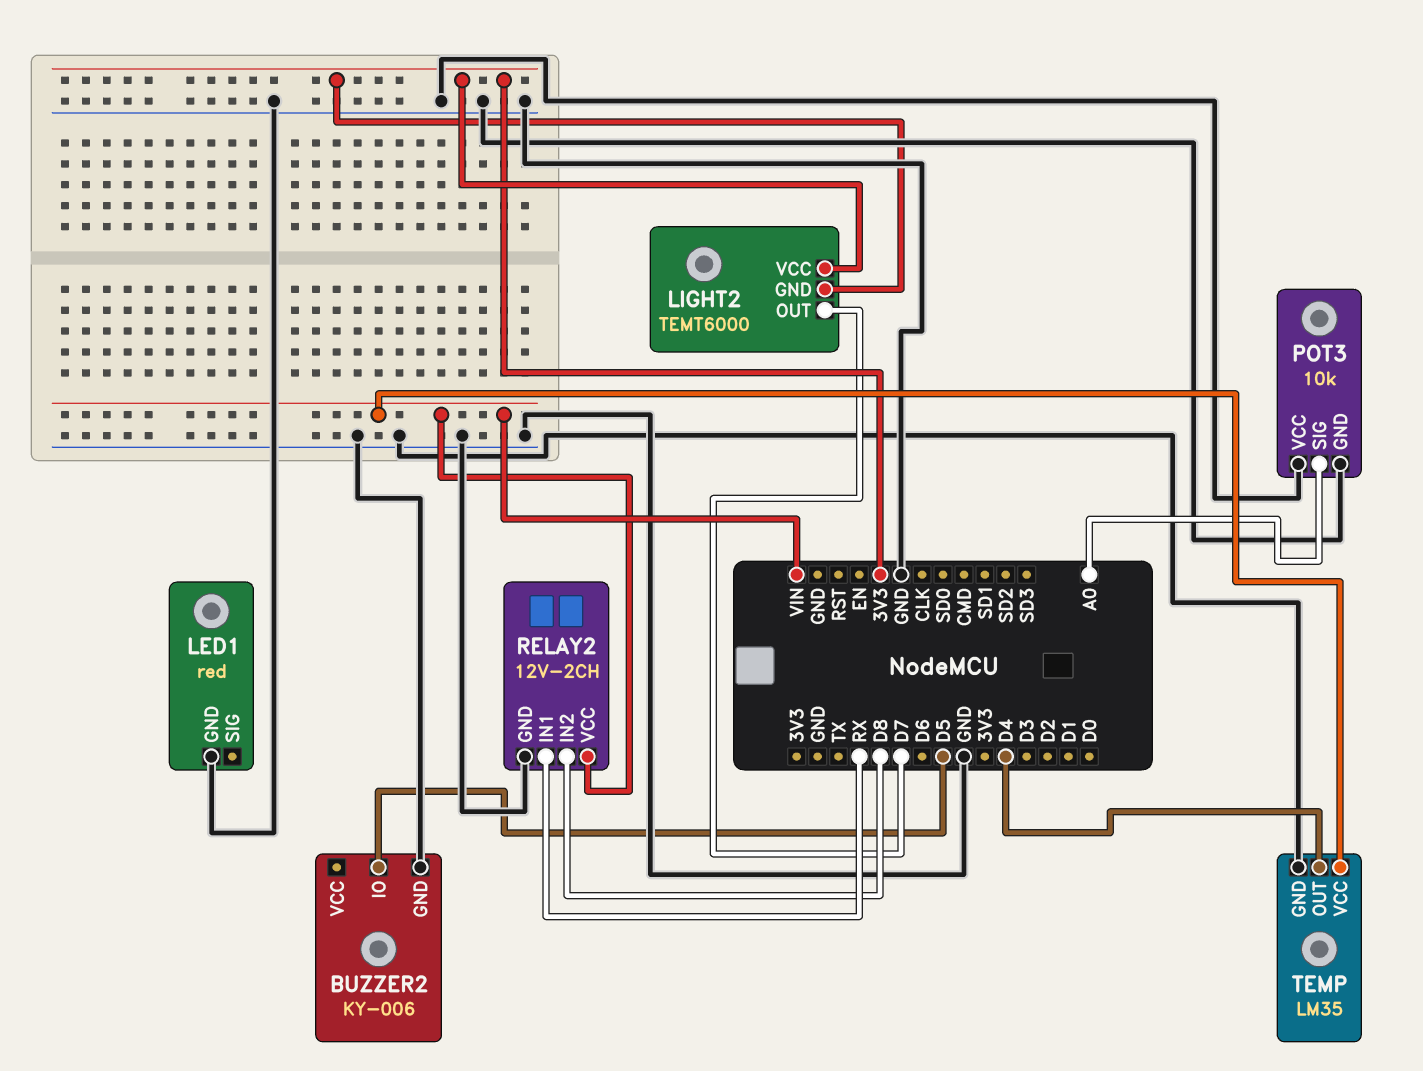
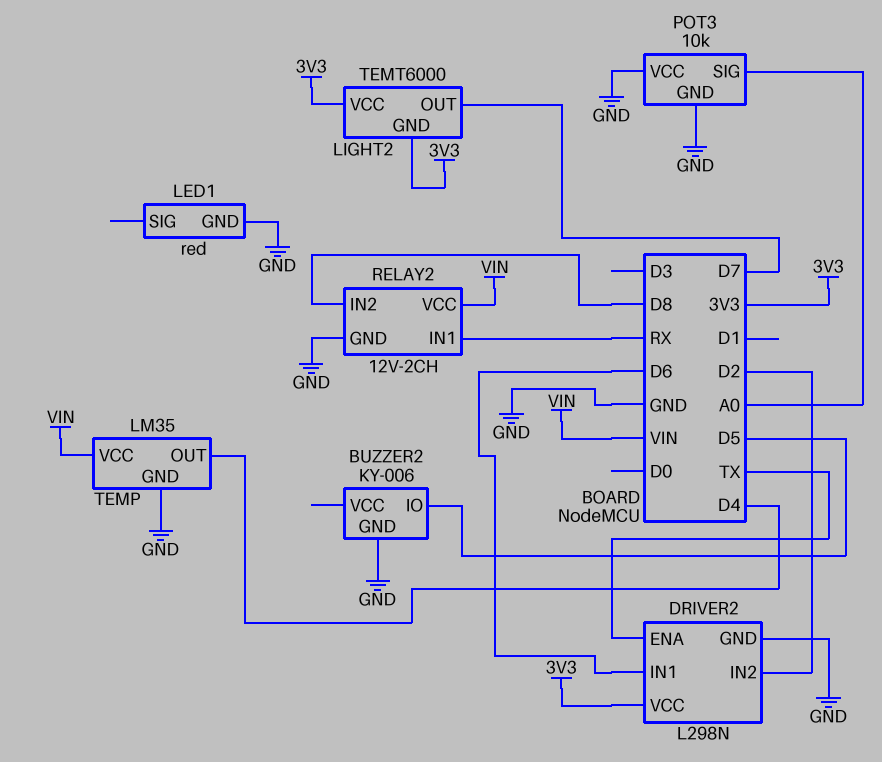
DRIVER2: none -> L298N
DRIVER2 pin ENA: none -> TX
DRIVER2 pin GND: none -> GND
DRIVER2 pin IN1: none -> D6
DRIVER2 pin IN2: none -> D2
DRIVER2 pin VCC: none -> 3V3

